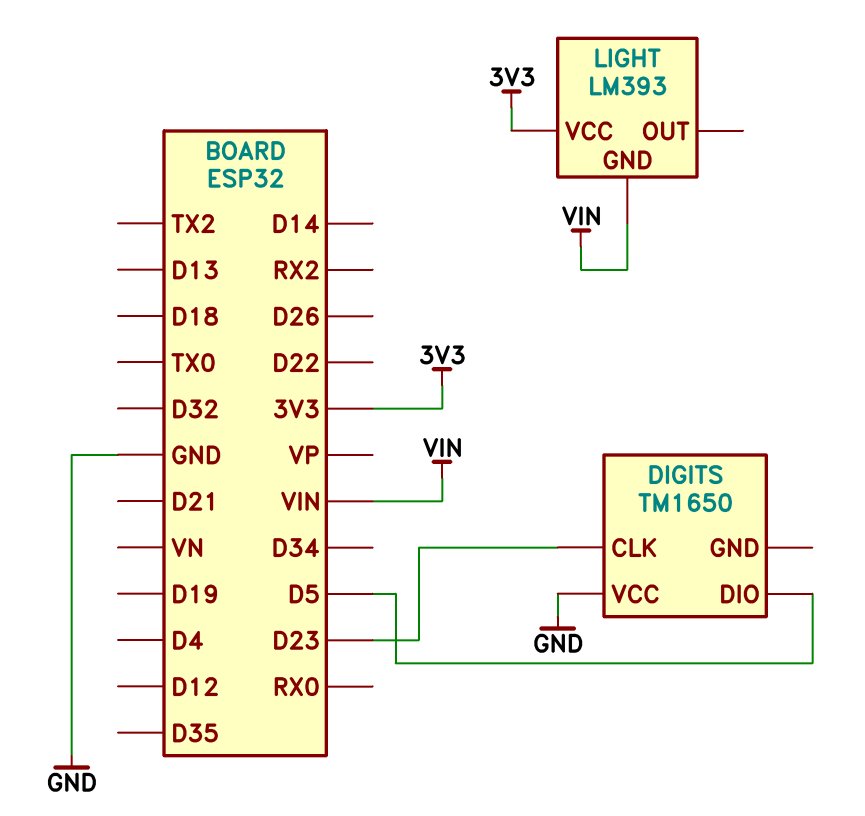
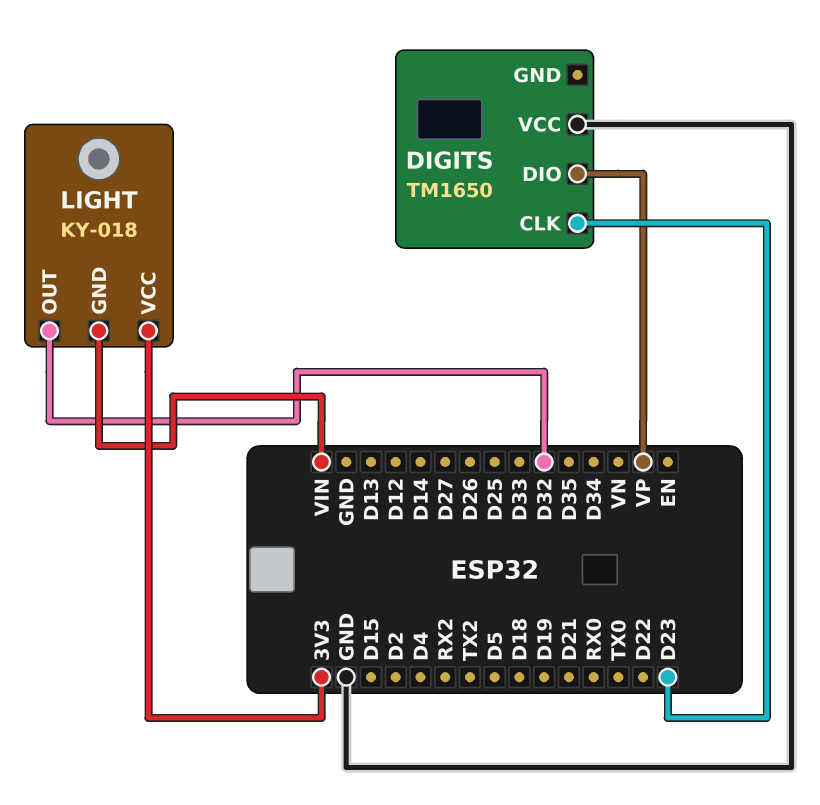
DIGITS pin DIO: D5 -> VP
LIGHT: LM393 -> KY-018
LIGHT pin OUT: none -> D32

